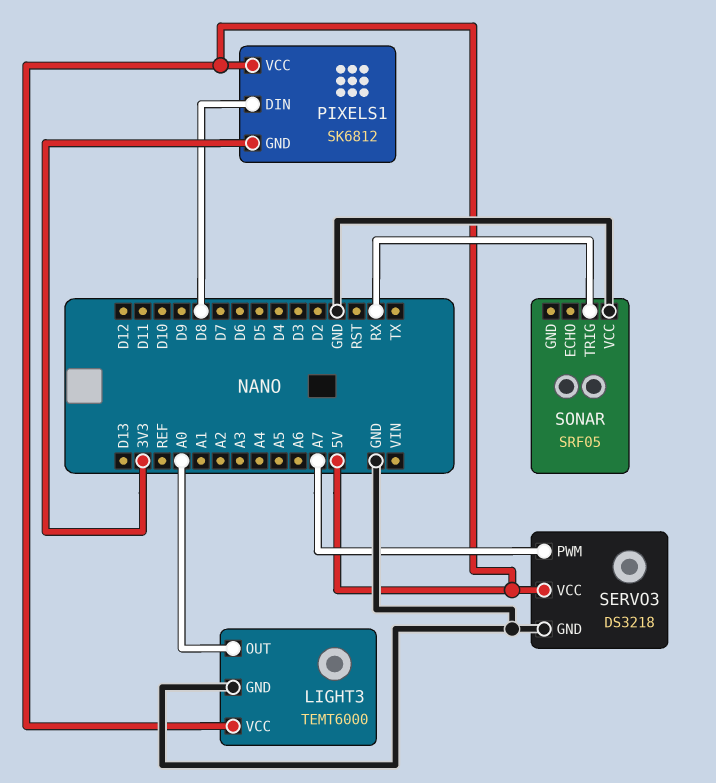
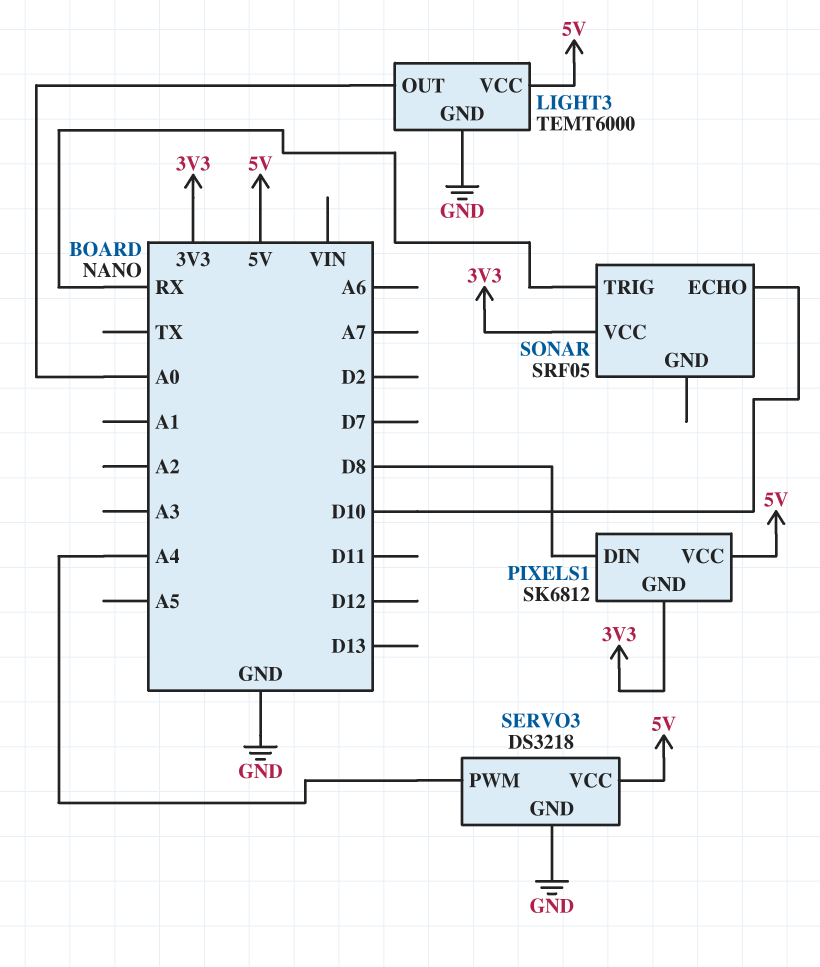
SERVO3 pin PWM: A7 -> A4
SONAR pin ECHO: none -> D10
SONAR pin VCC: GND -> 3V3

